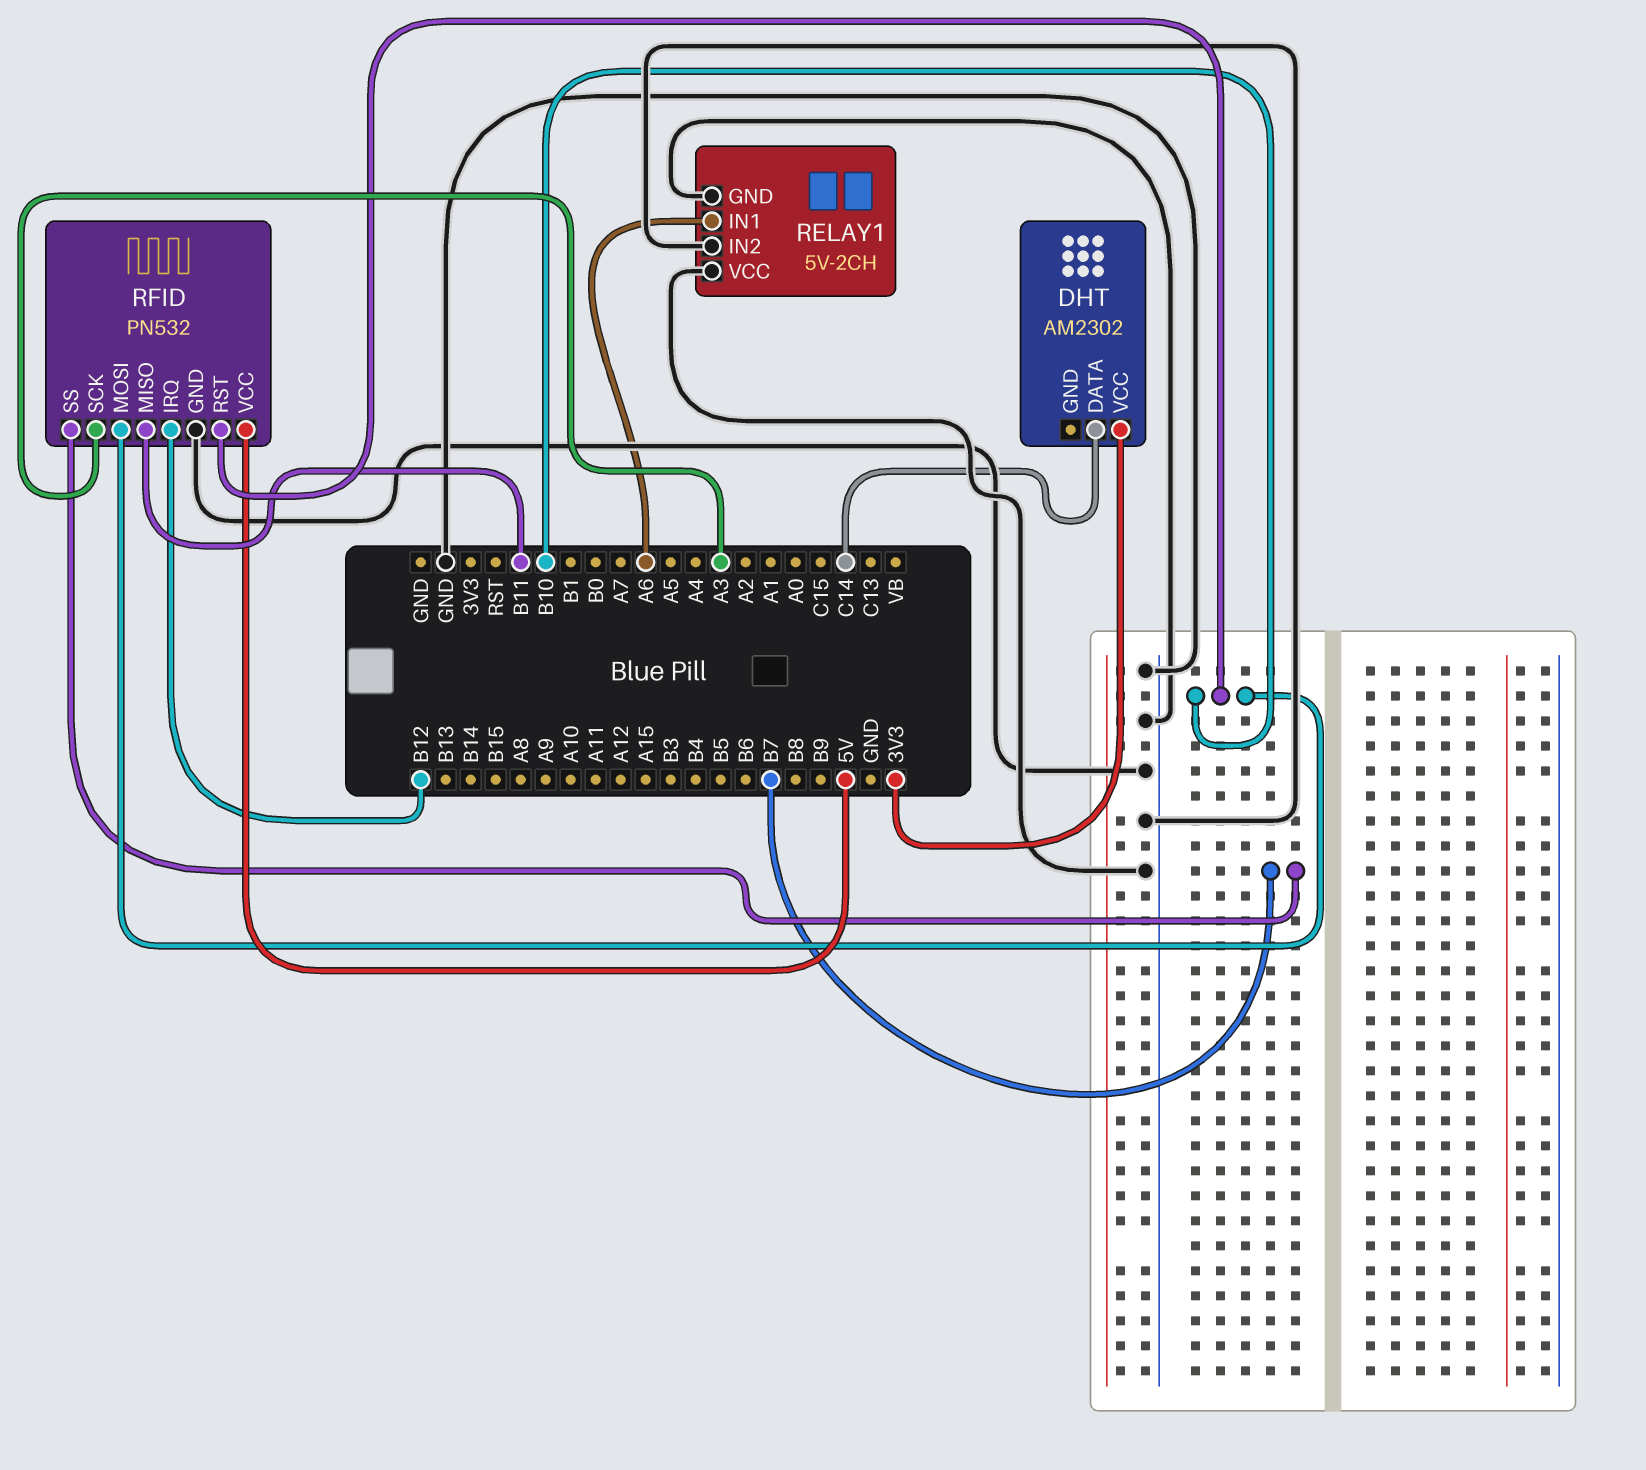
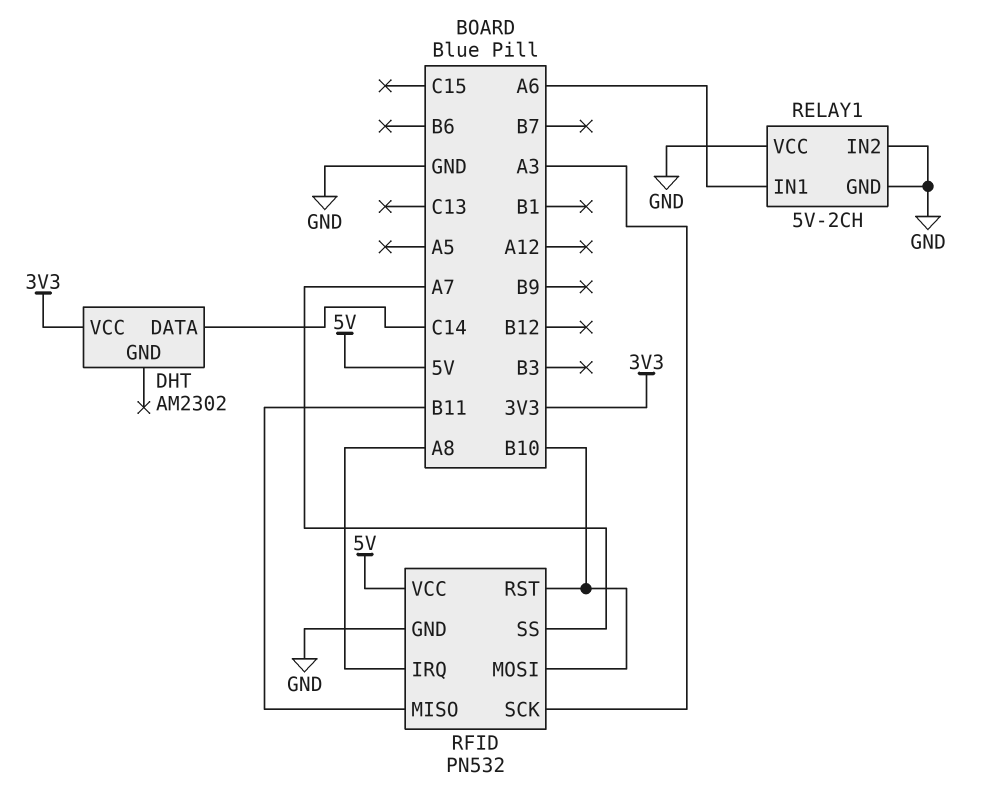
RFID pin IRQ: B12 -> A8
RFID pin SS: B7 -> A7

